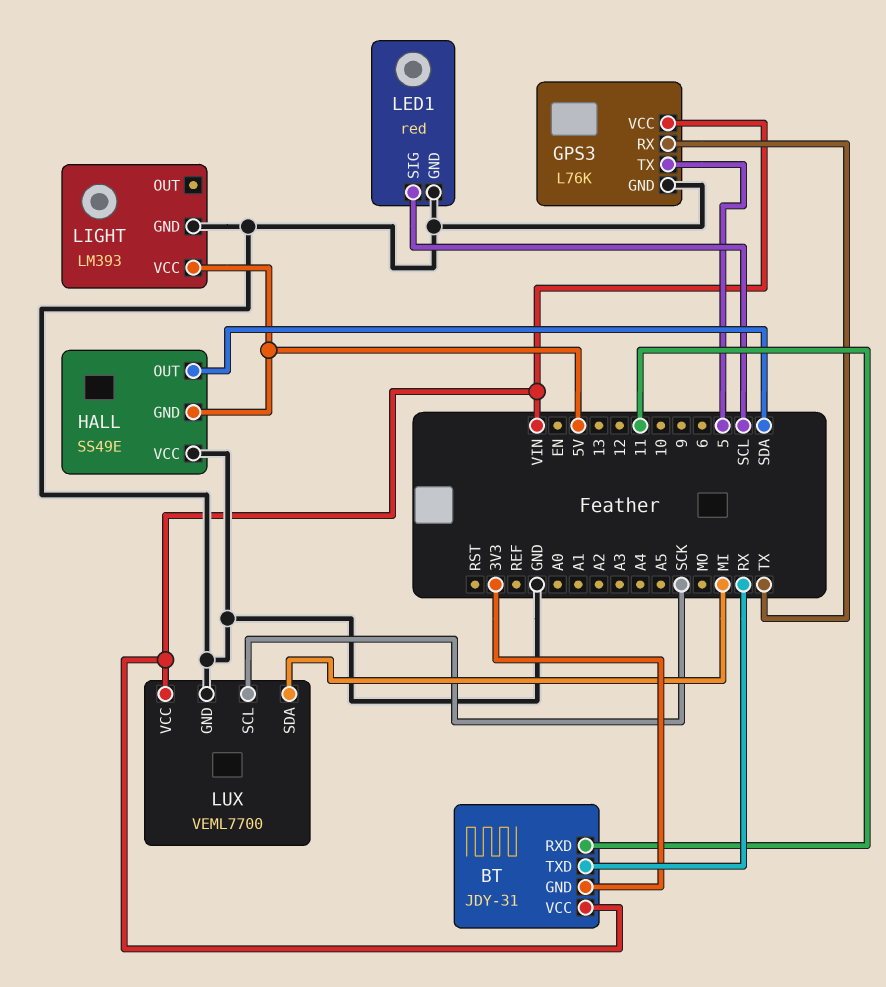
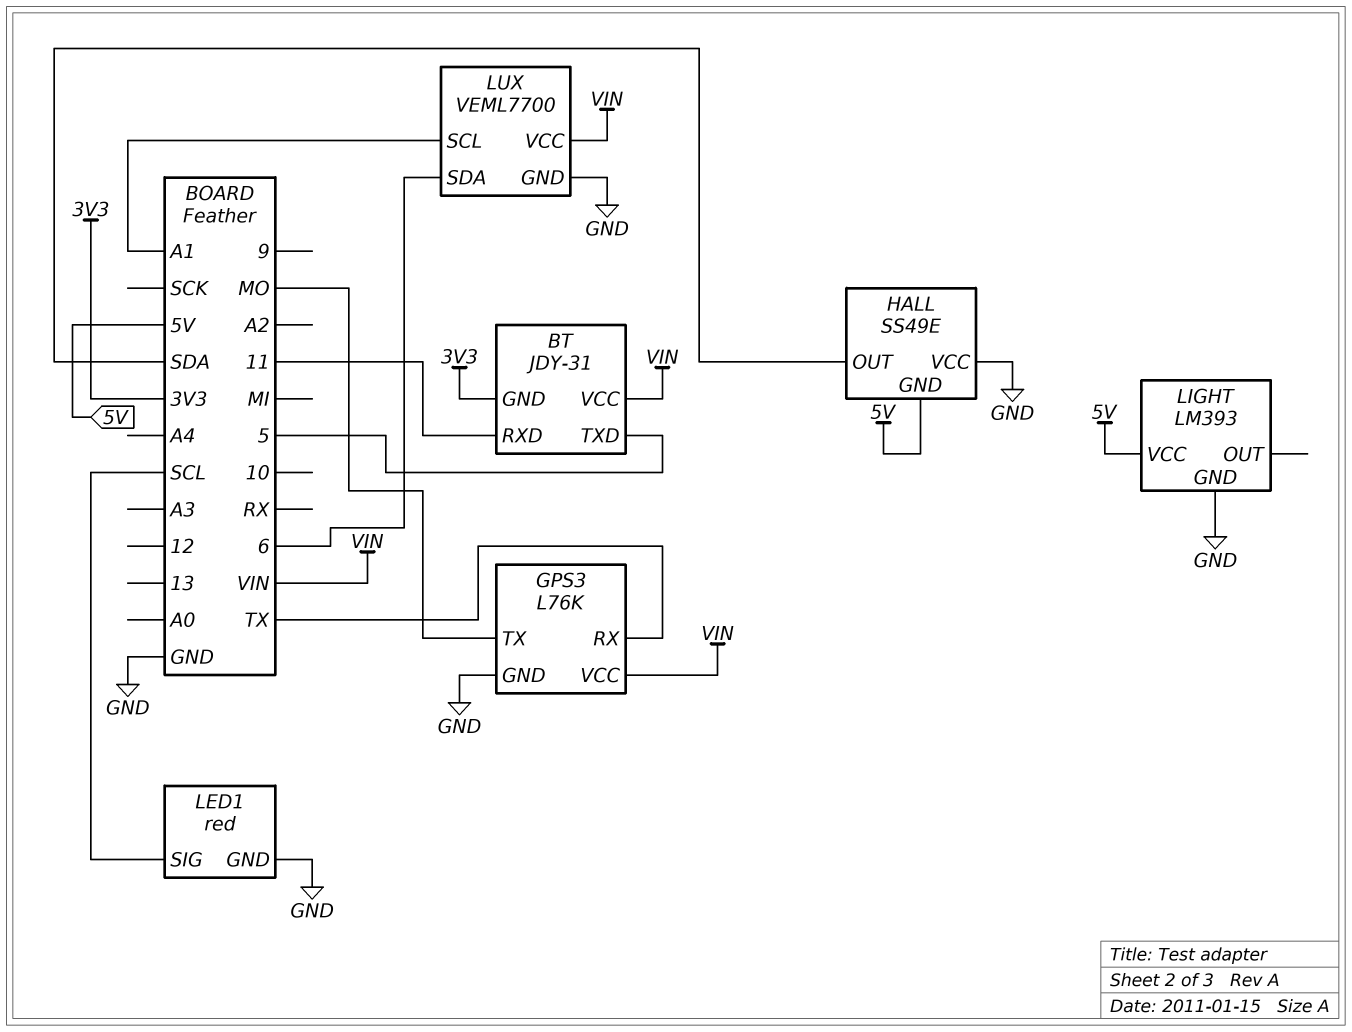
BT pin TXD: RX -> 5
GPS3 pin TX: 5 -> MO
LUX pin SCL: SCK -> A1
LUX pin SDA: MI -> 6

